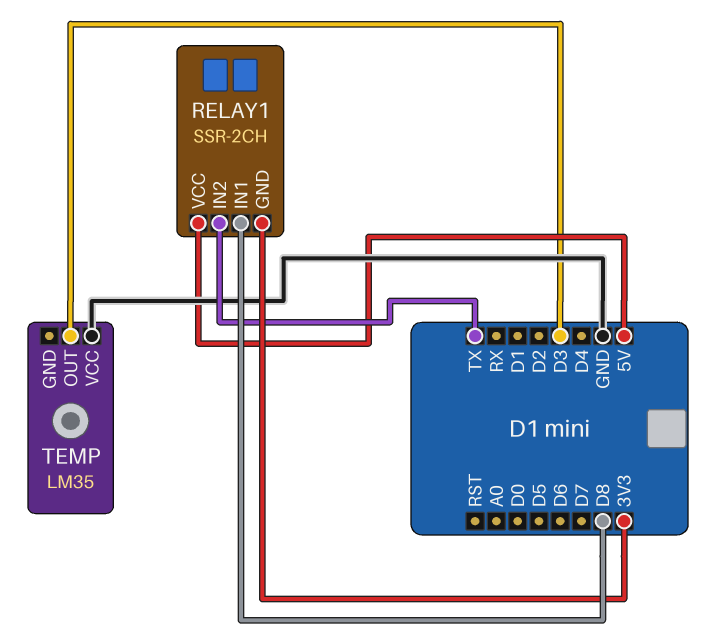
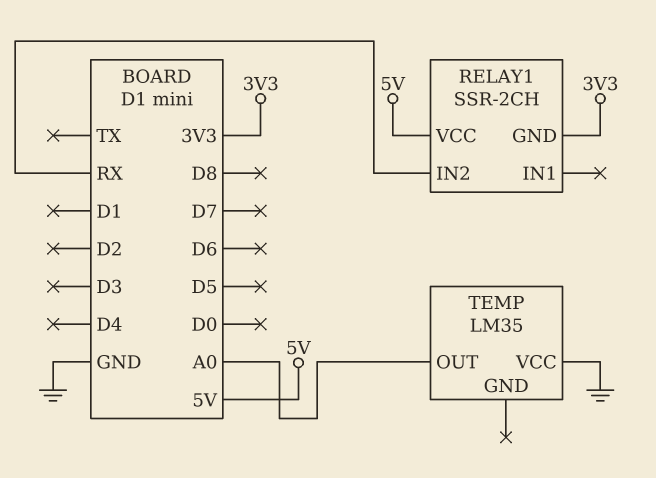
RELAY1 pin IN1: D8 -> none
RELAY1 pin IN2: TX -> RX
TEMP pin OUT: D3 -> A0

